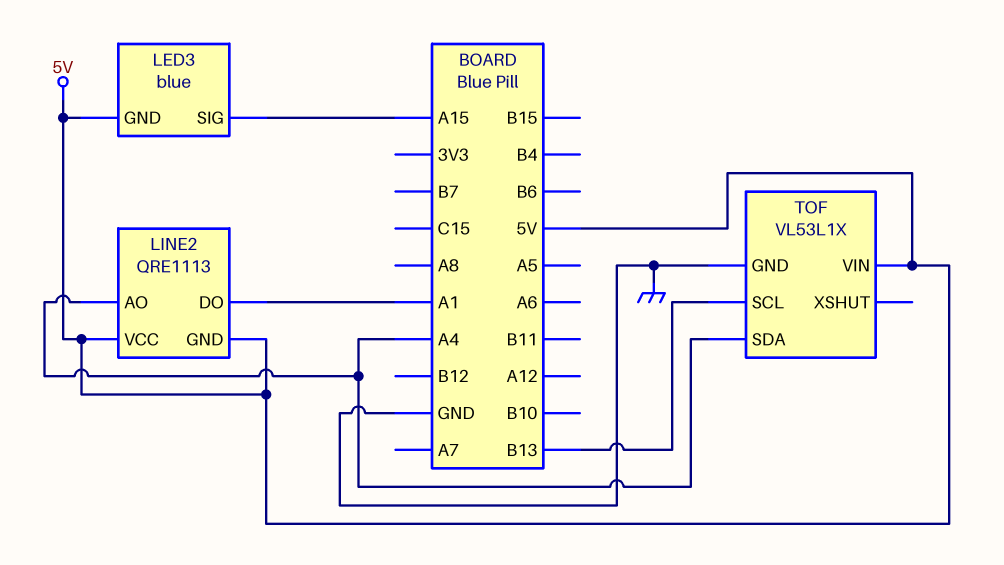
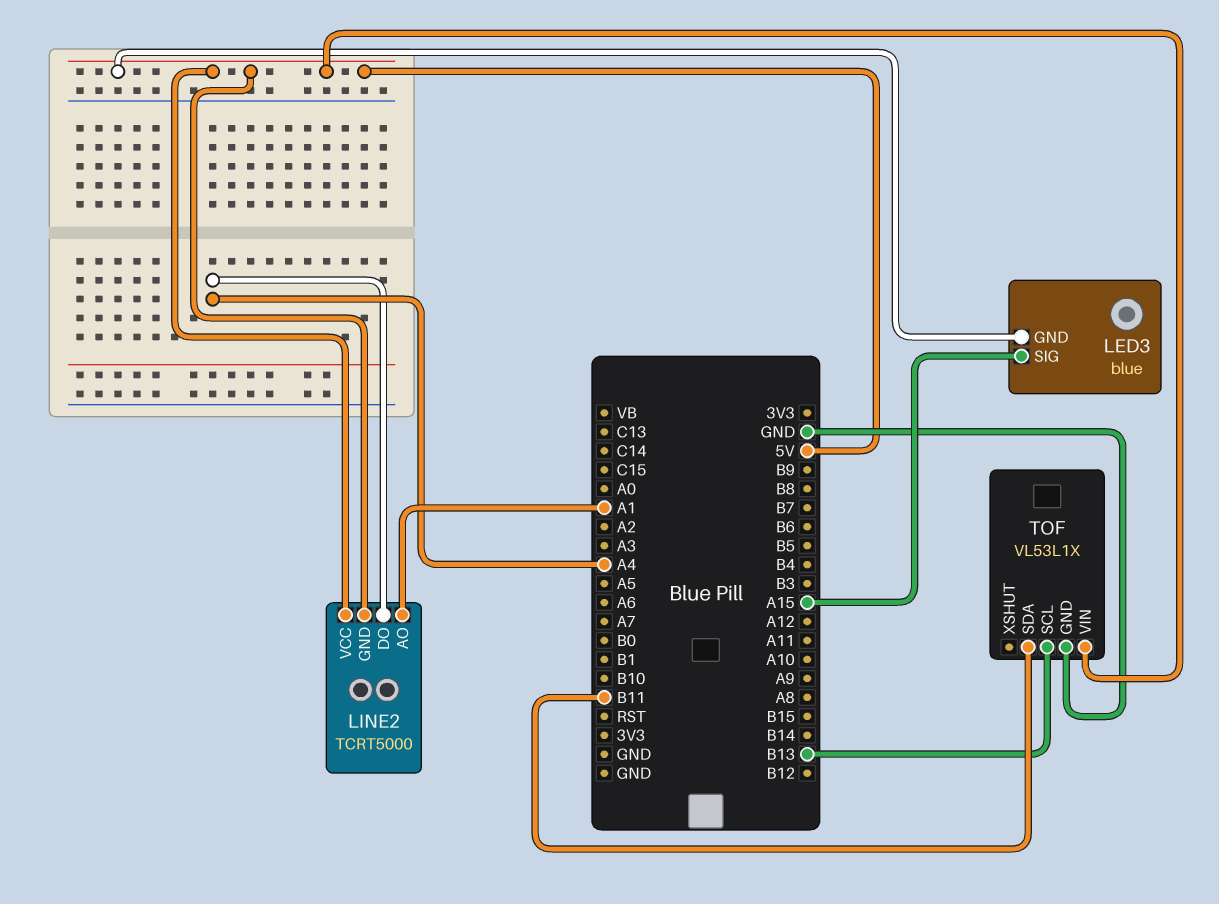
LINE2: QRE1113 -> TCRT5000
LINE2 pin AO: A4 -> A1
LINE2 pin DO: A1 -> A4
TOF pin SDA: A4 -> B11

